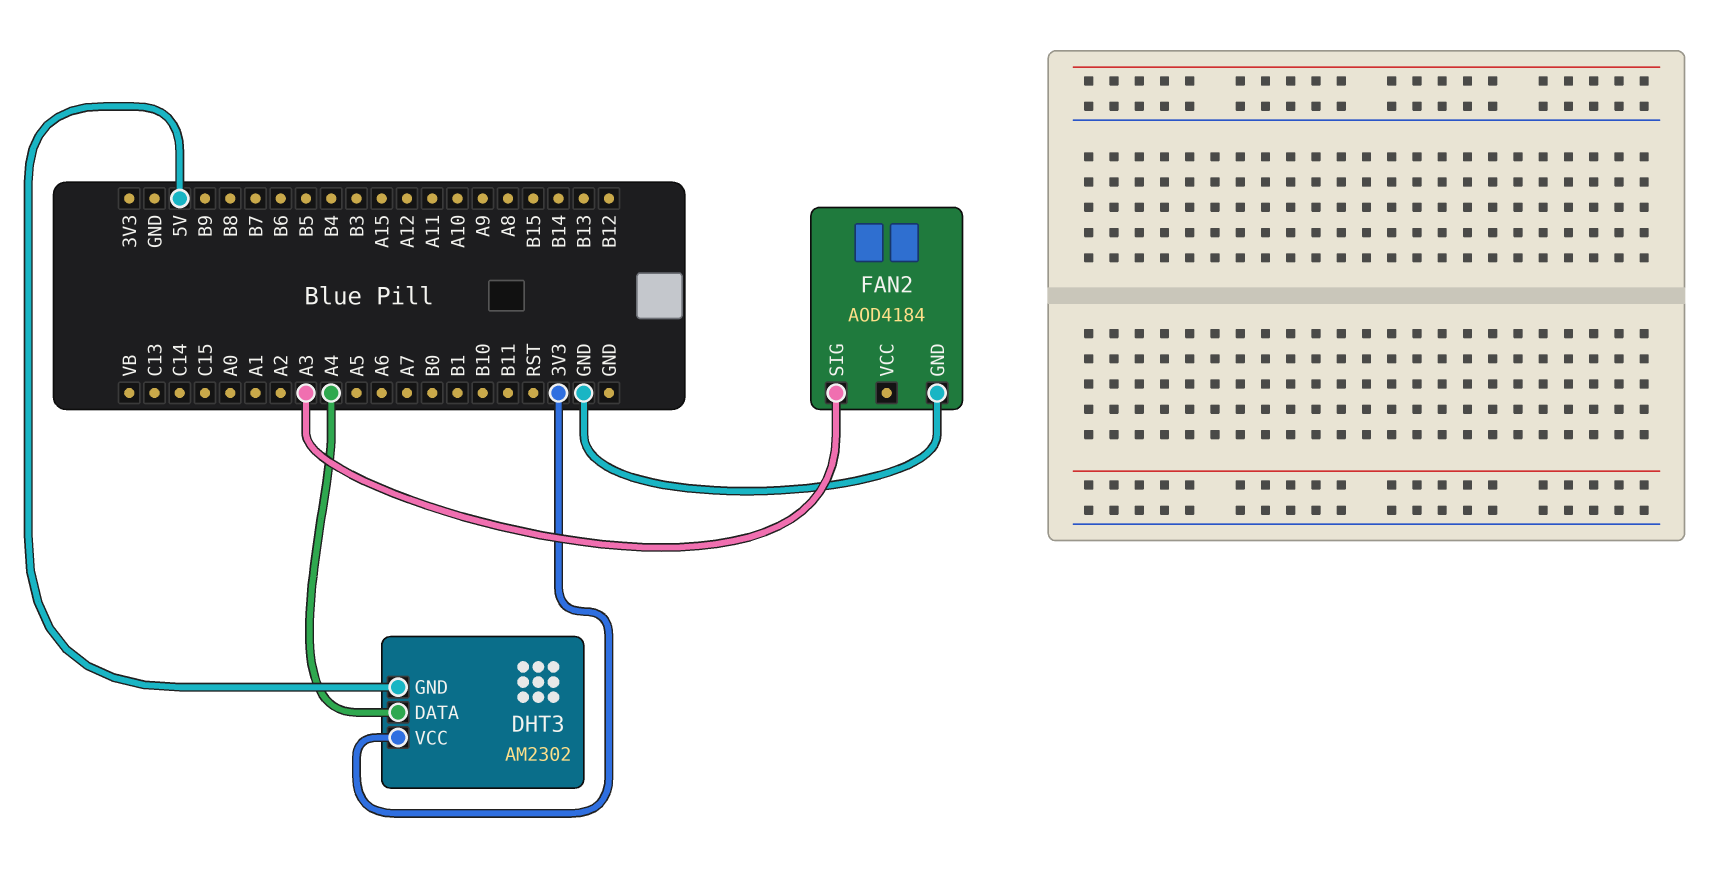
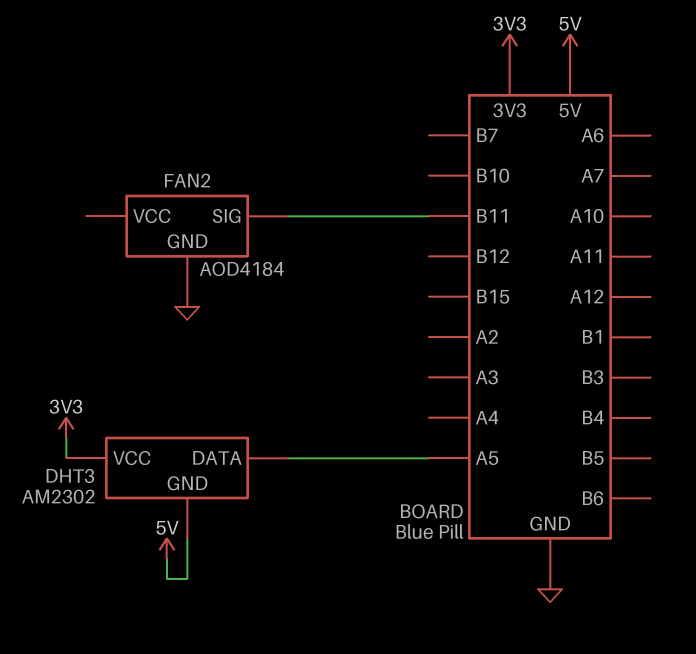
DHT3 pin DATA: A4 -> A5
FAN2 pin SIG: A3 -> B11

